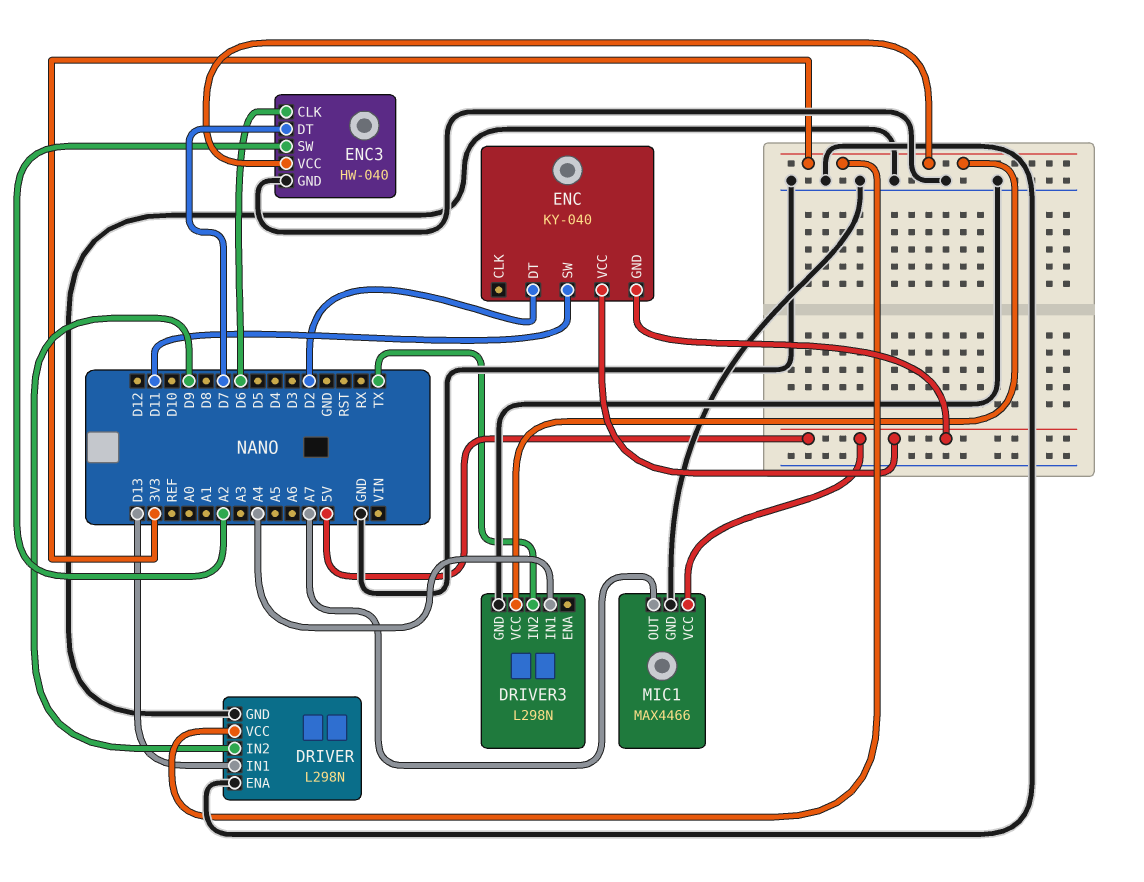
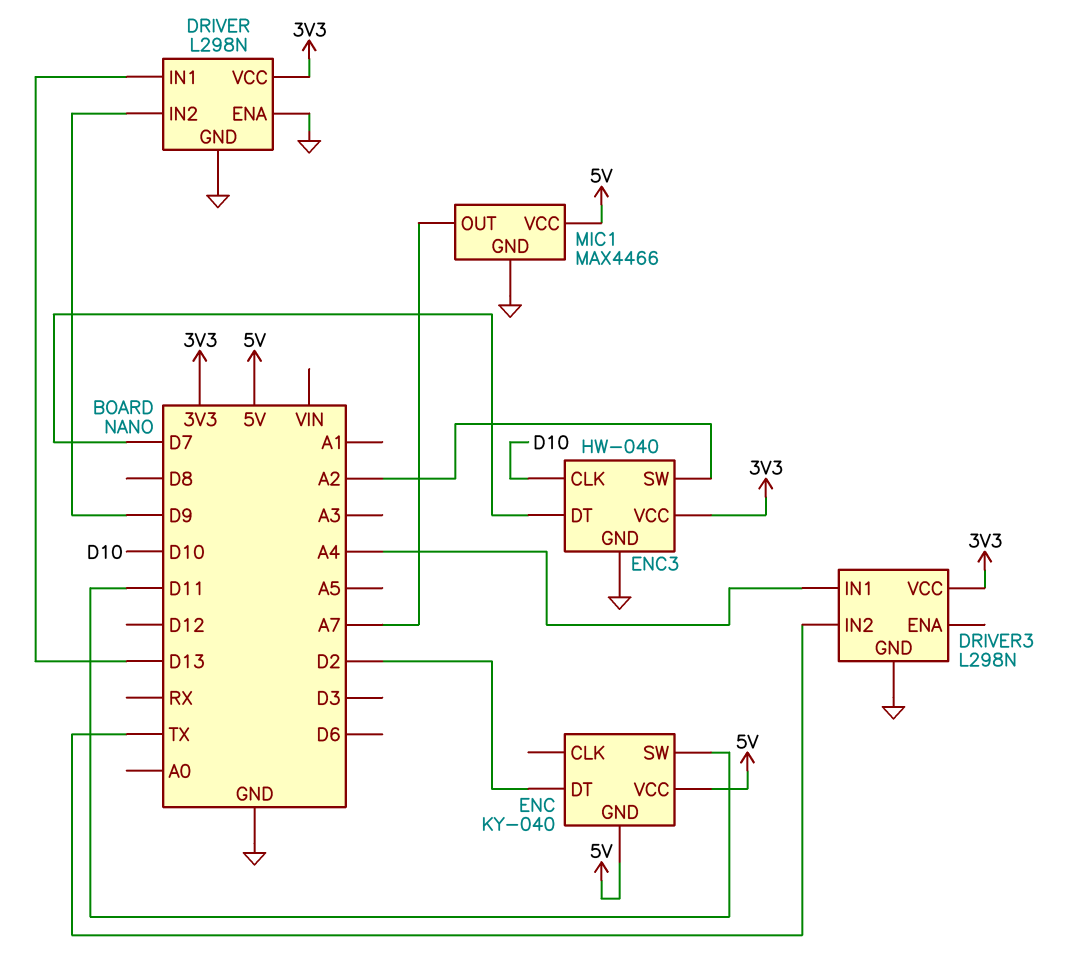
ENC3 pin CLK: D6 -> D10

